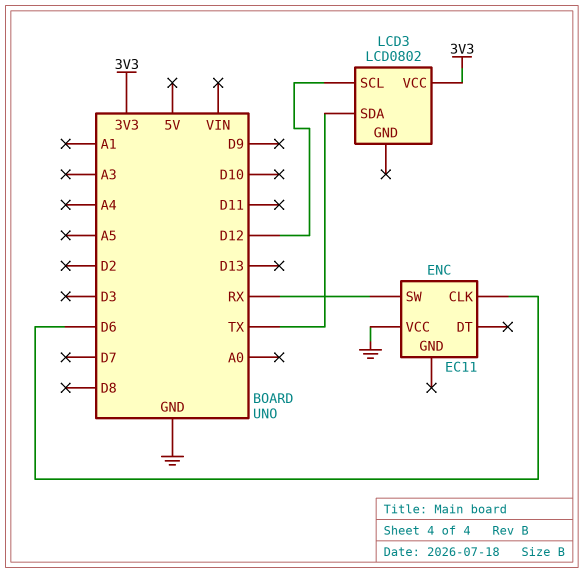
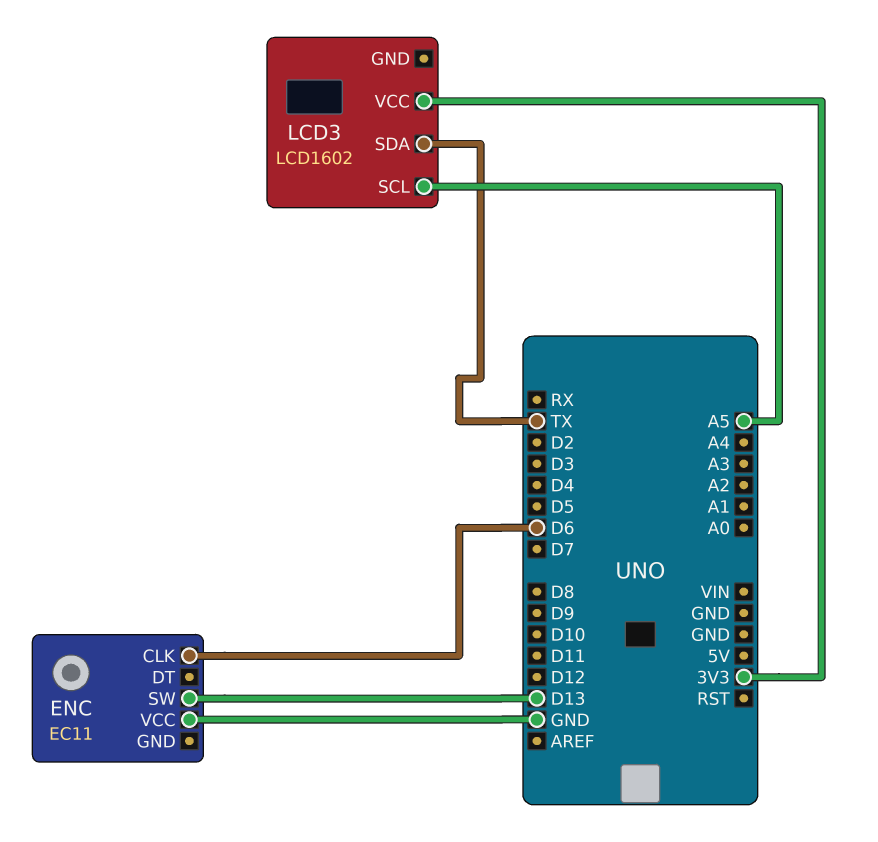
ENC pin SW: RX -> D13
LCD3: LCD0802 -> LCD1602
LCD3 pin SCL: D12 -> A5

